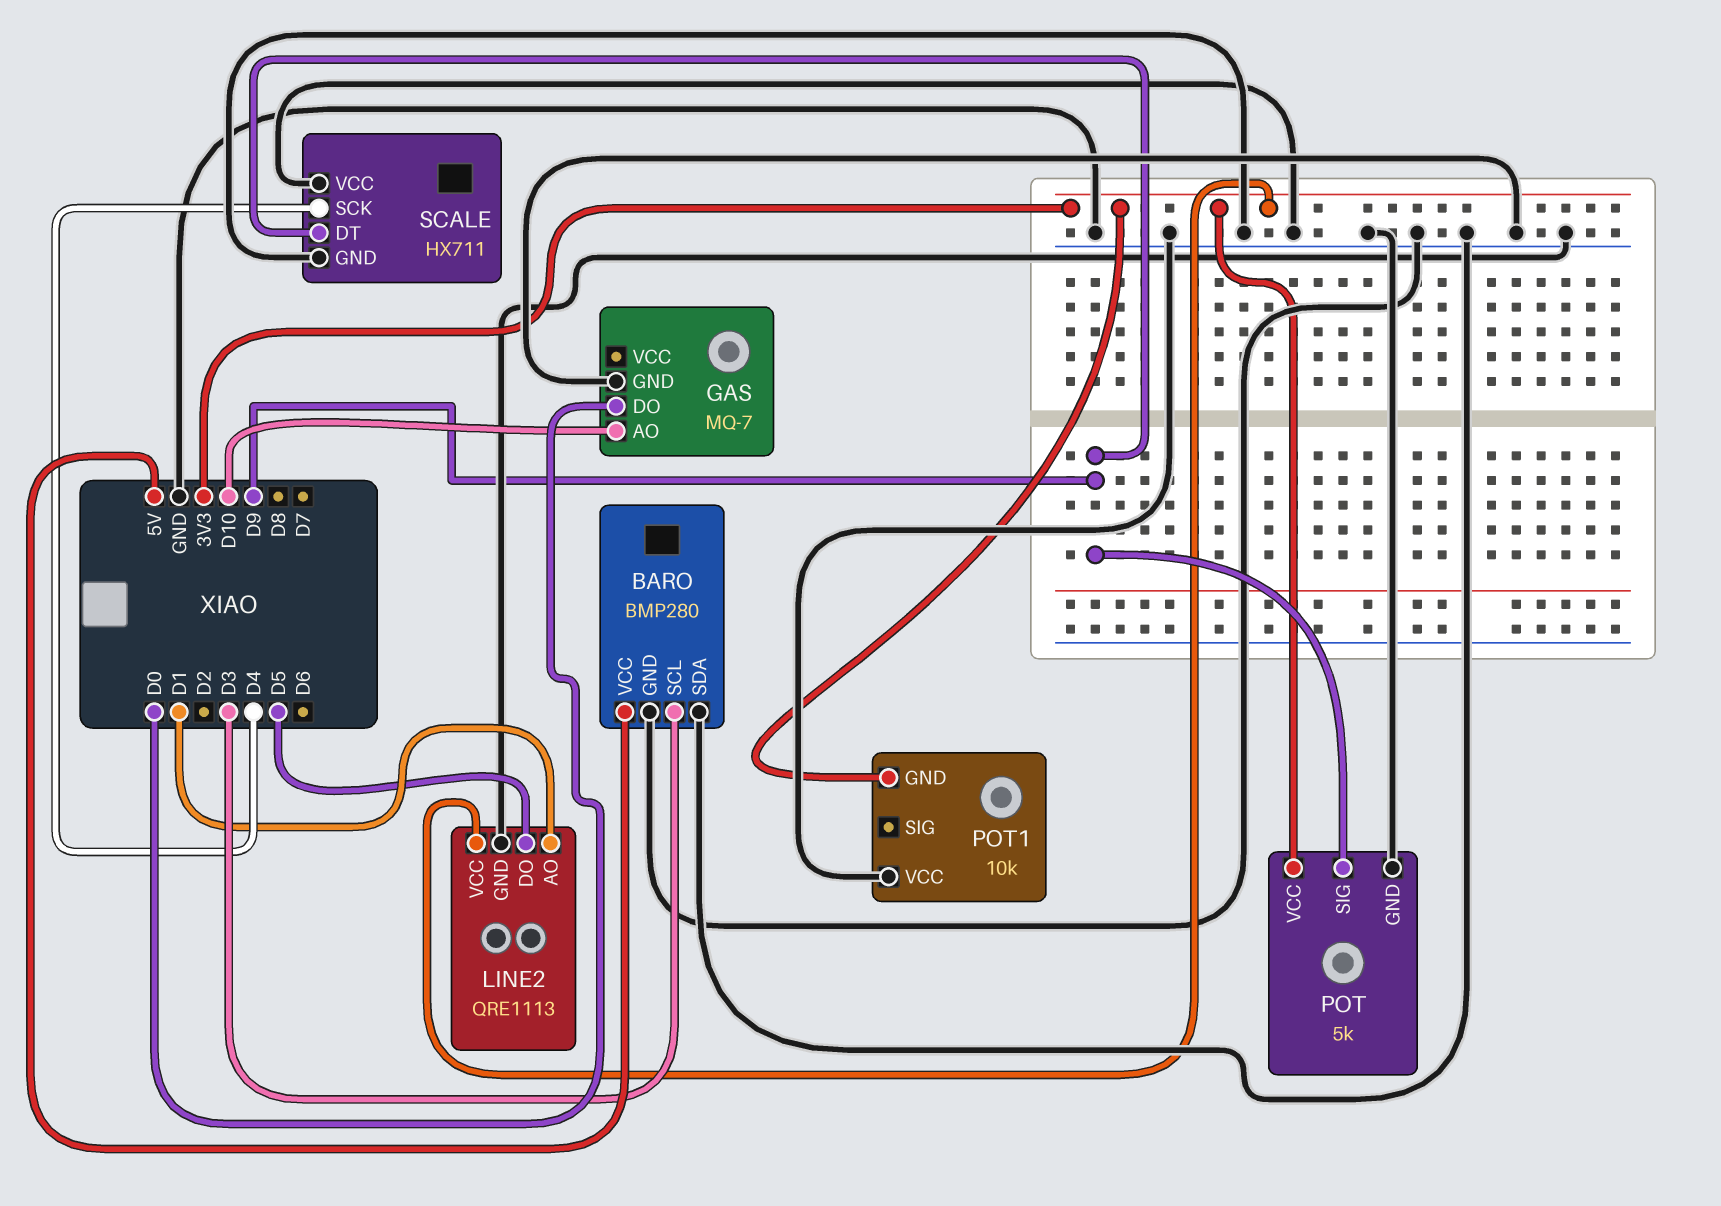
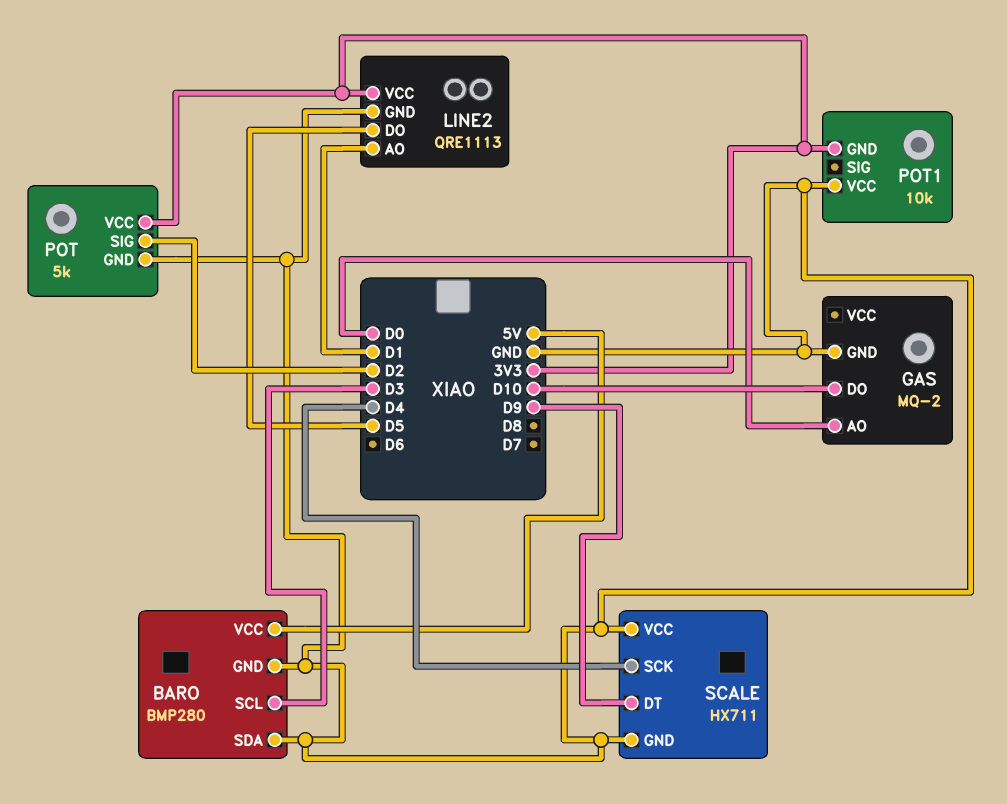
GAS: MQ-7 -> MQ-2
GAS pin AO: D10 -> D0
GAS pin DO: D0 -> D10
POT pin SIG: D9 -> D2

